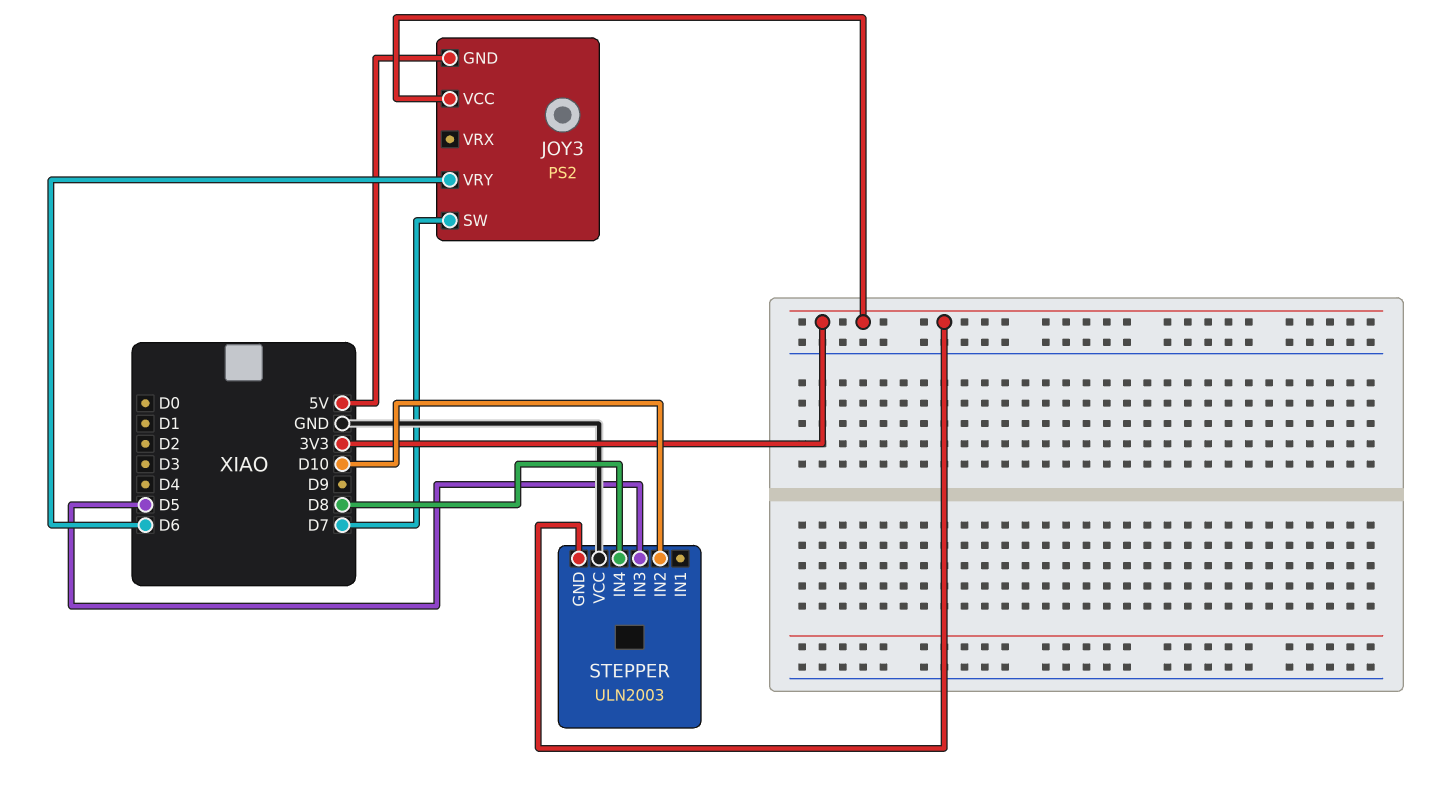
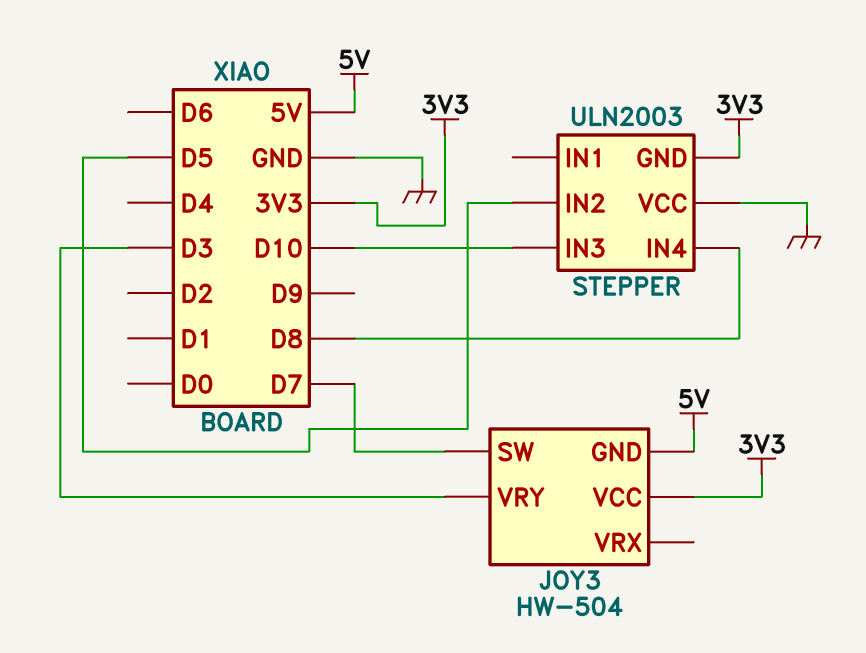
JOY3: PS2 -> HW-504
JOY3 pin VRY: D6 -> D3
STEPPER pin IN2: D10 -> D5
STEPPER pin IN3: D5 -> D10

